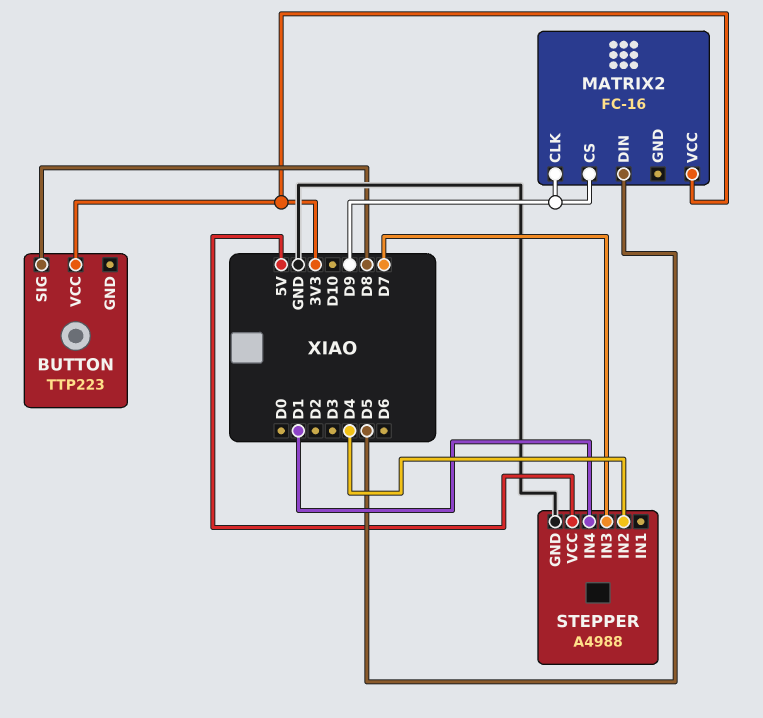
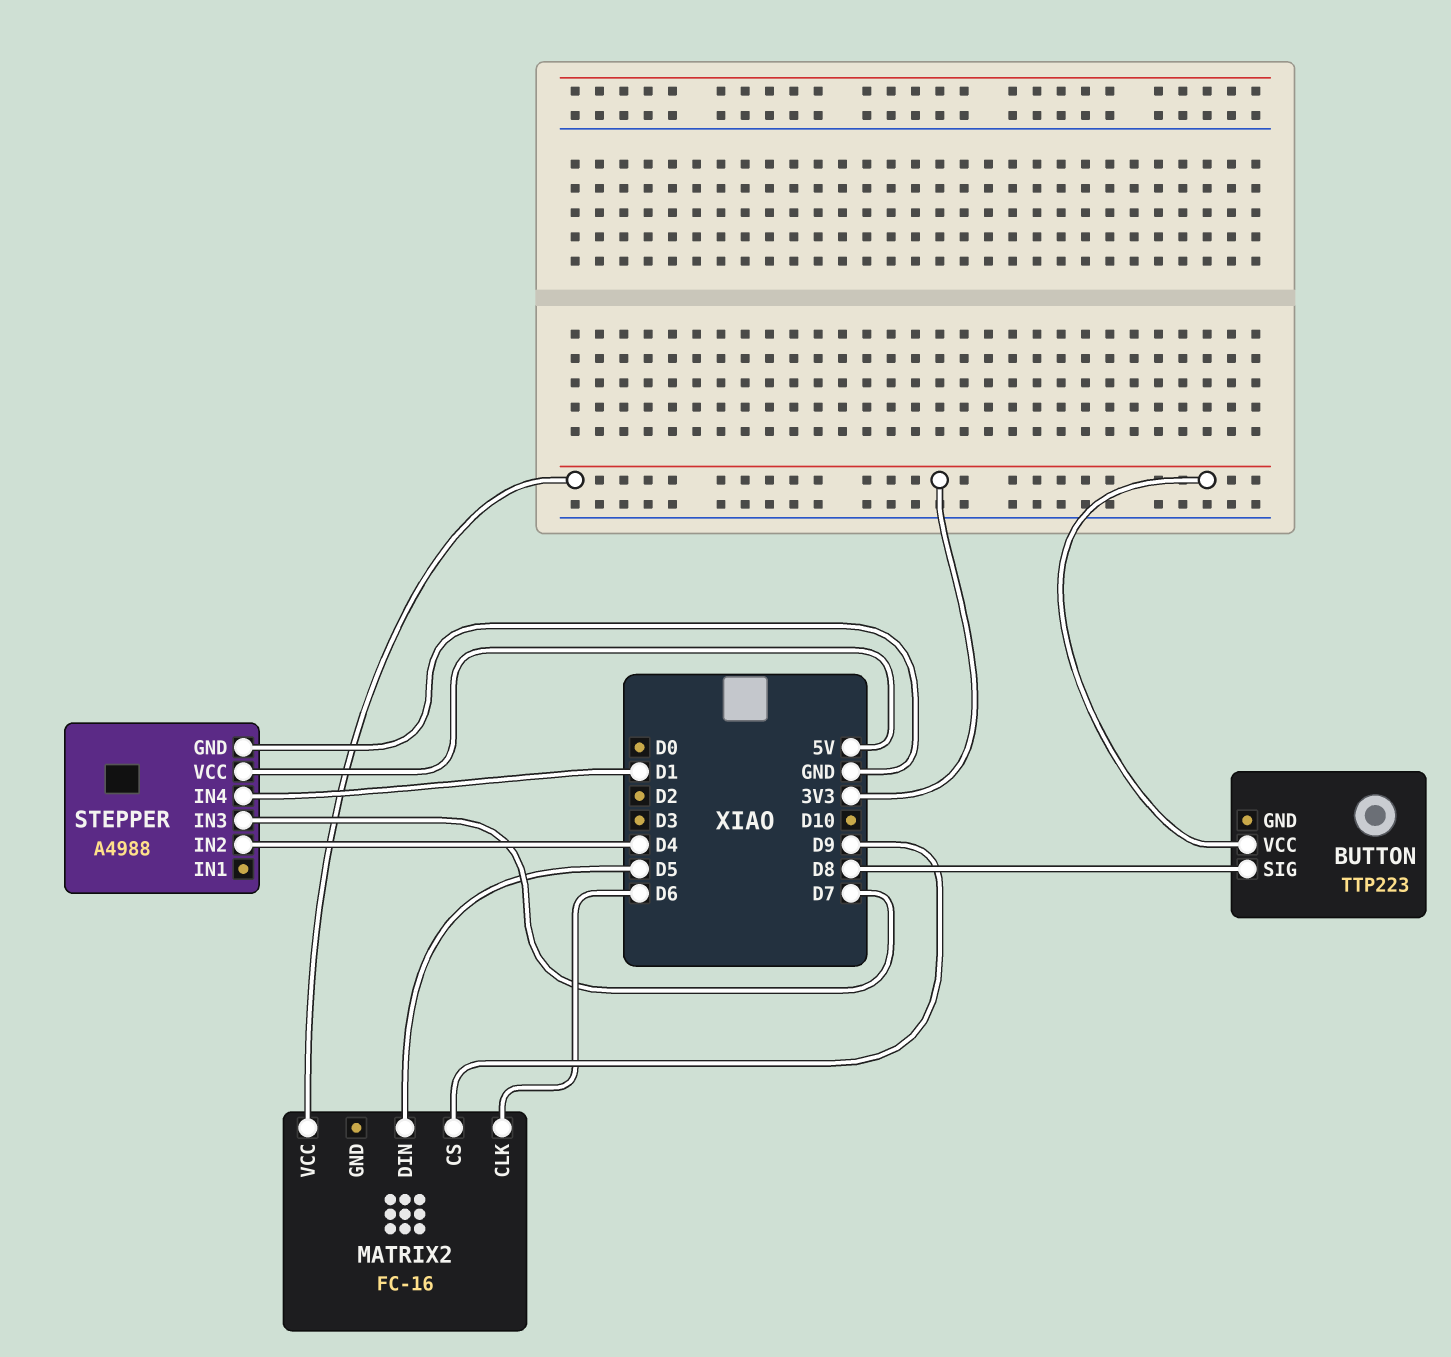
MATRIX2 pin CLK: D9 -> D6

